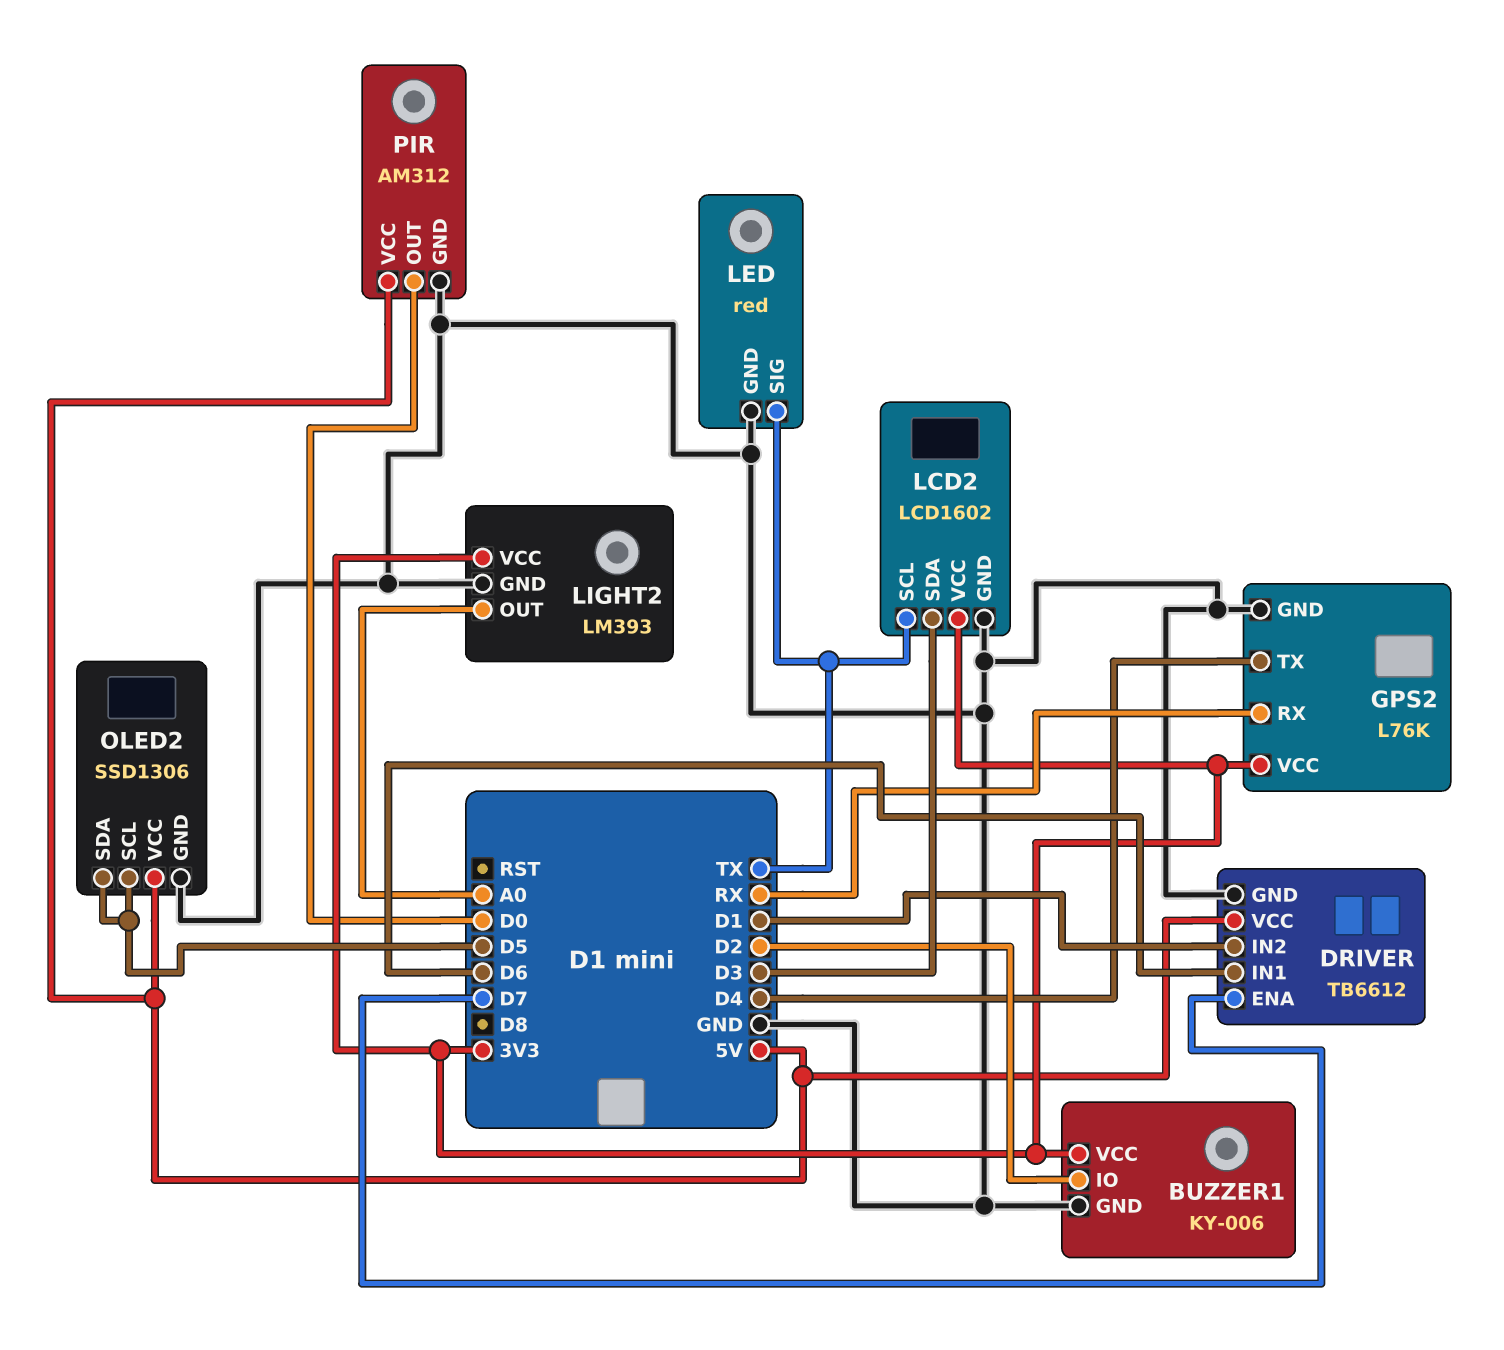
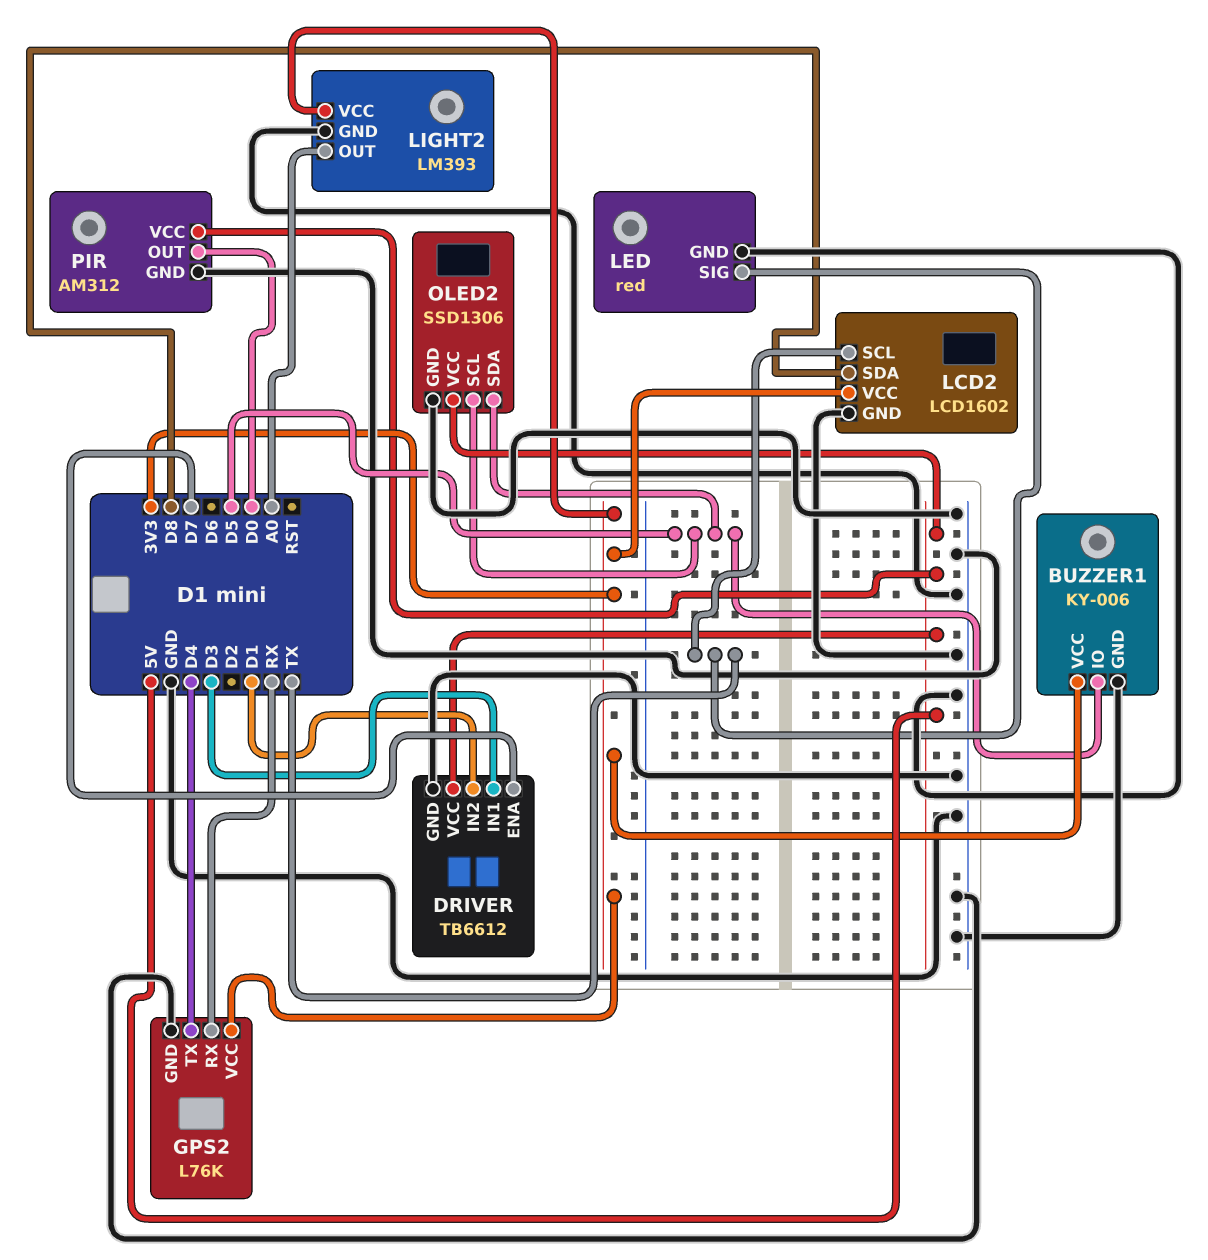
BUZZER1 pin IO: D2 -> D5
DRIVER pin IN1: D6 -> D3
LCD2 pin SDA: D3 -> D8

